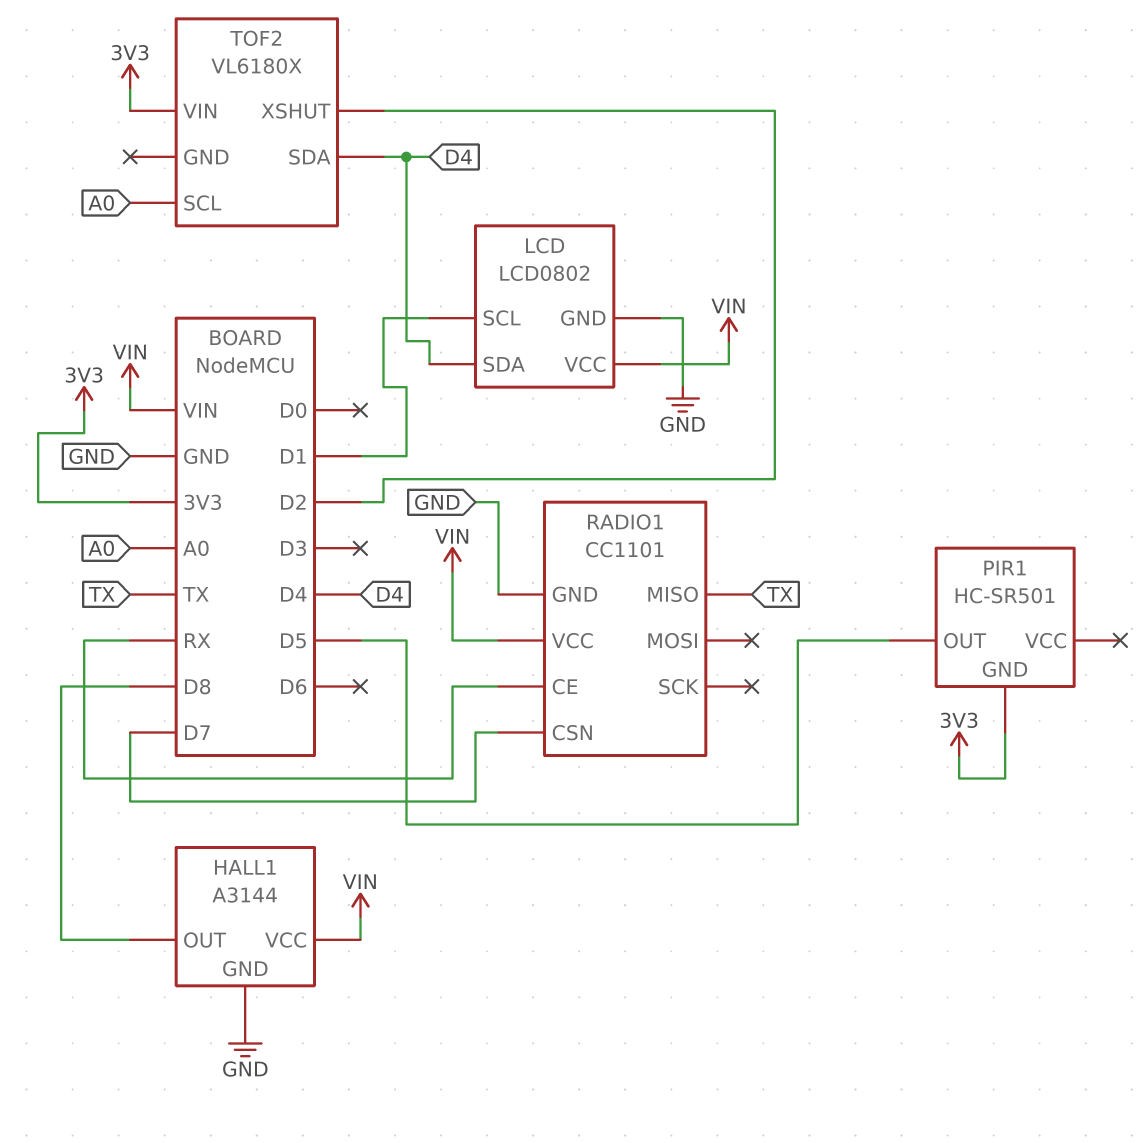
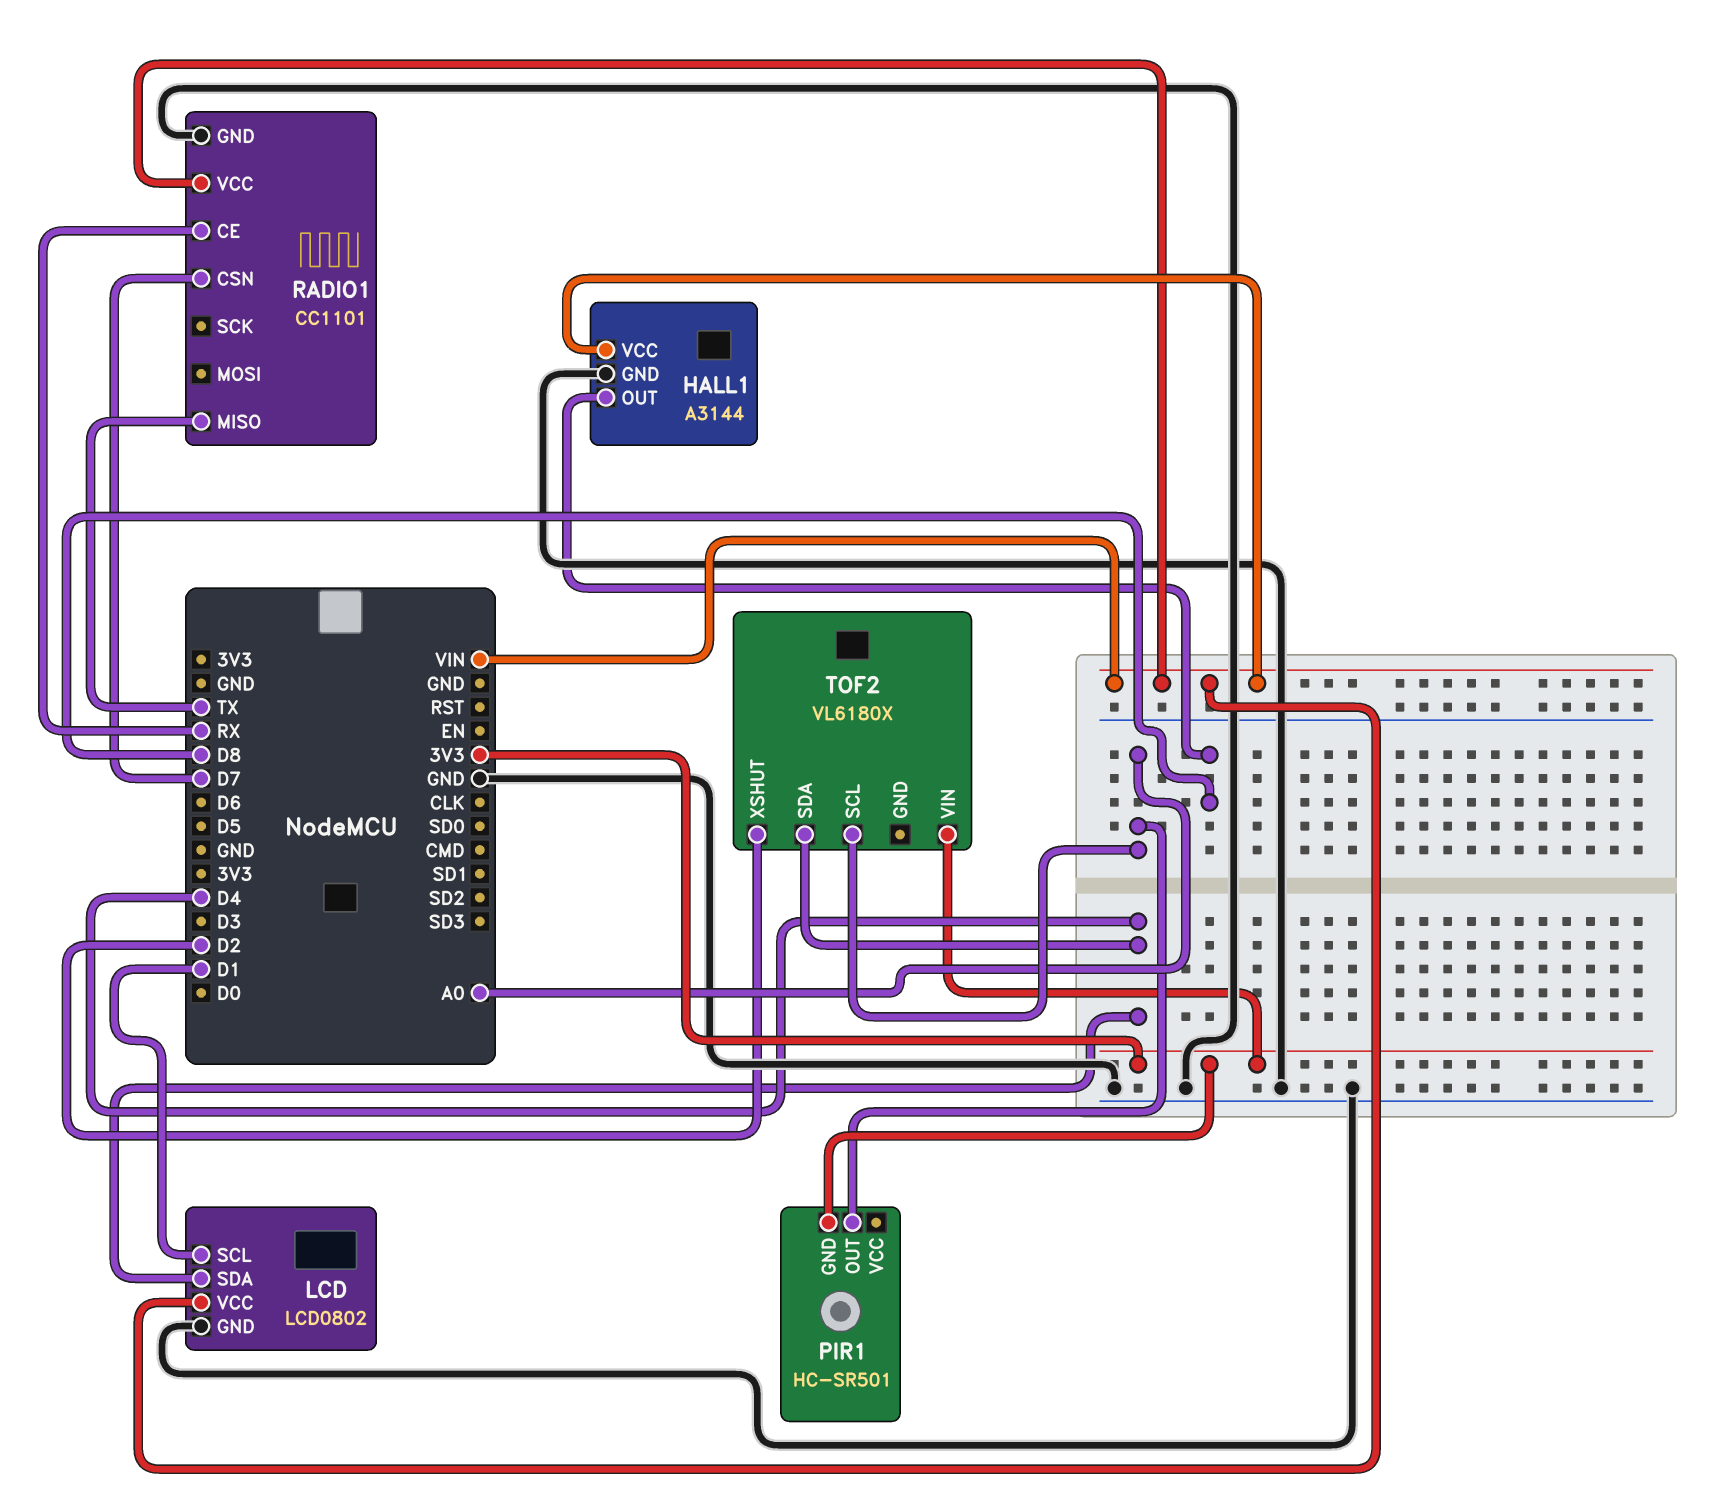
PIR1 pin OUT: D5 -> A0

